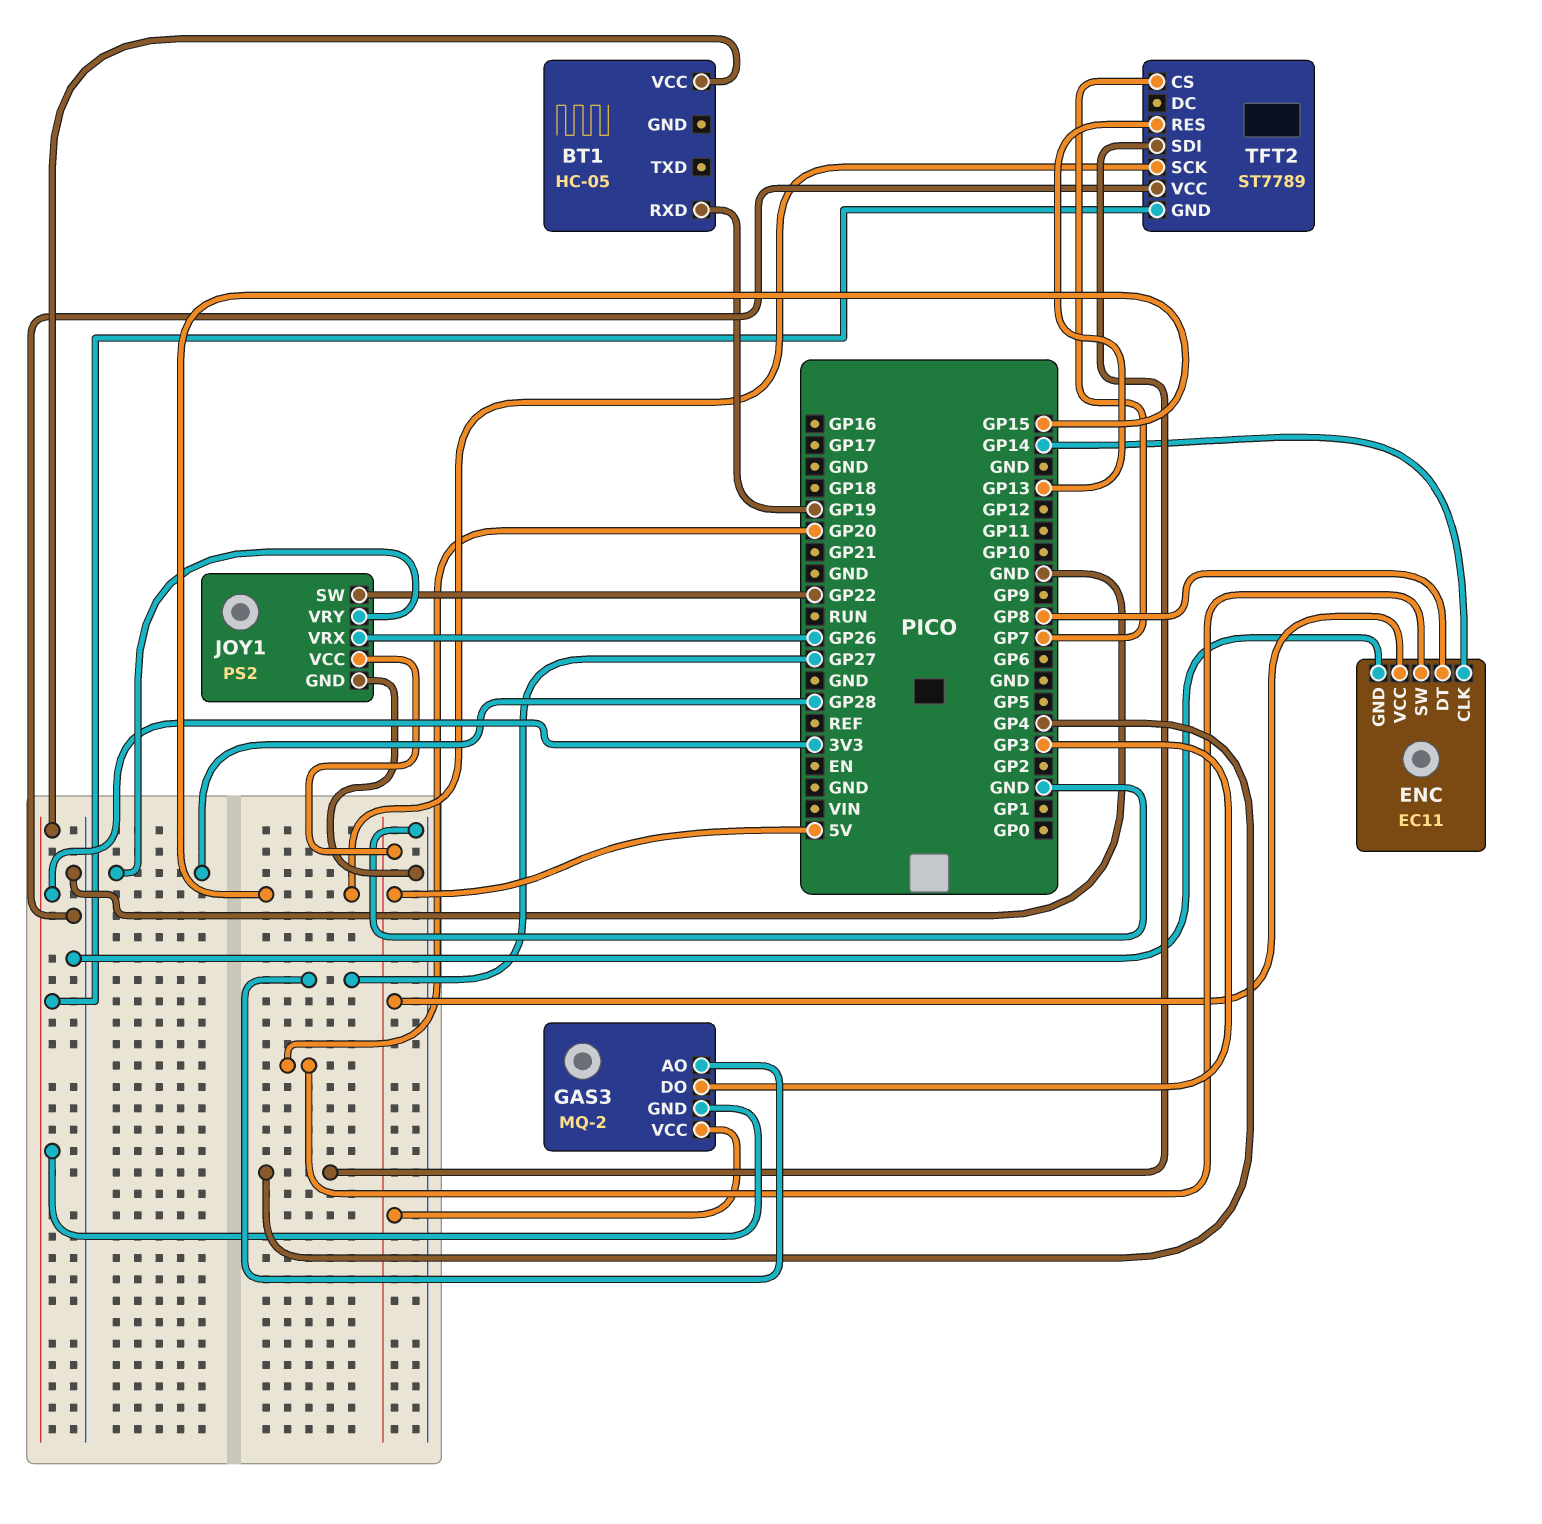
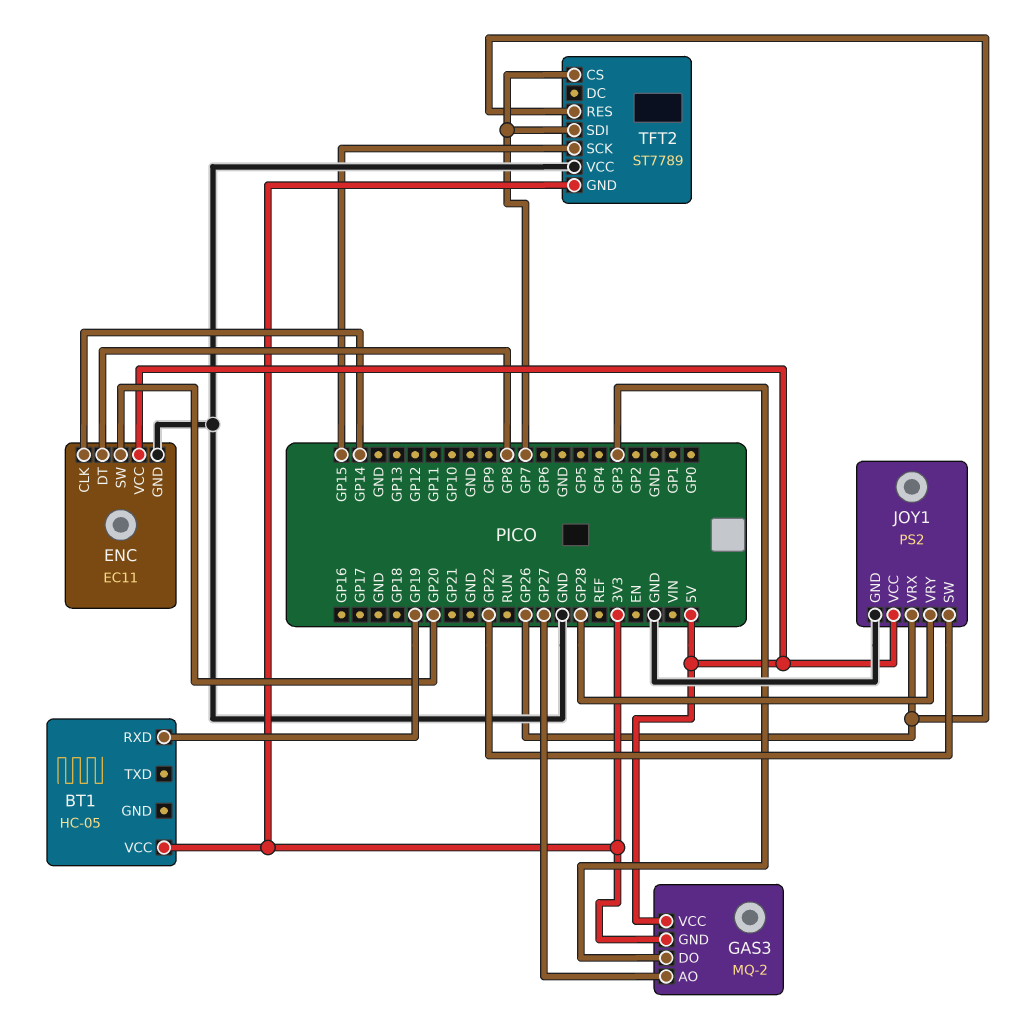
TFT2 pin RES: GP13 -> GP26
TFT2 pin SDI: GP4 -> GP7

